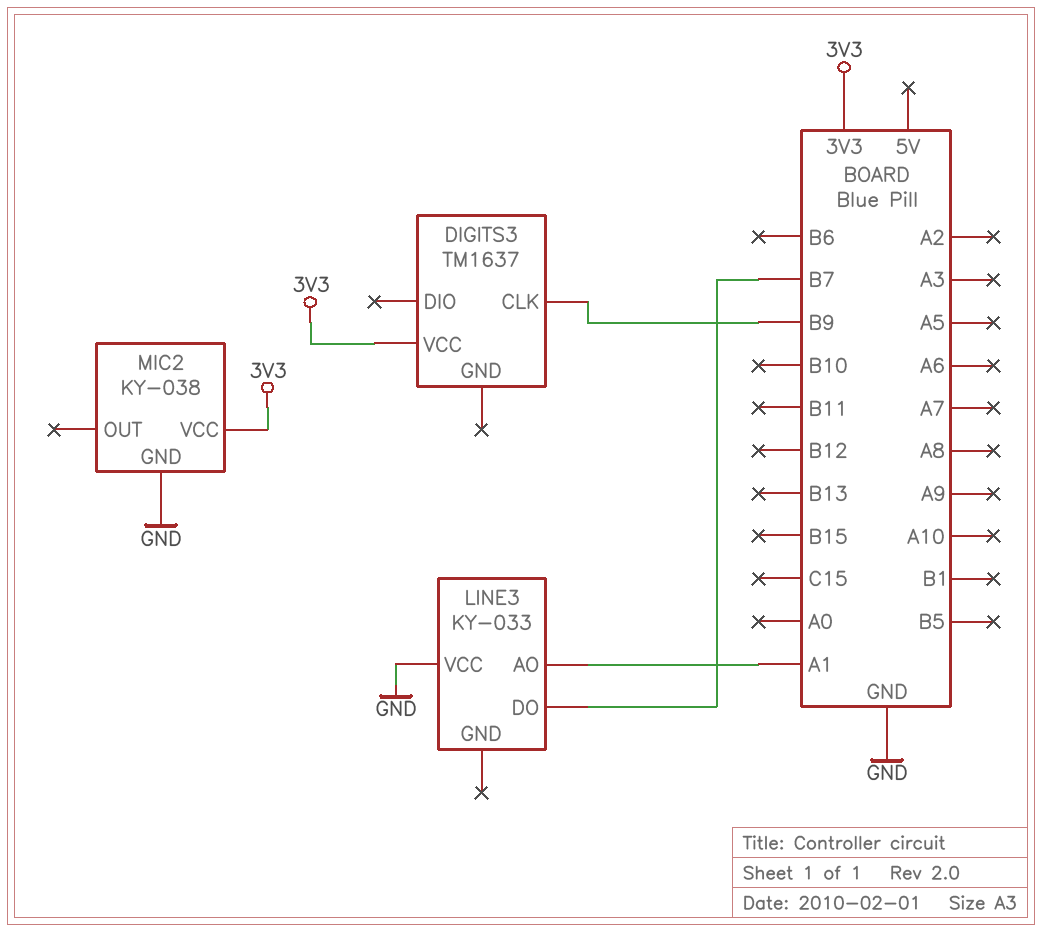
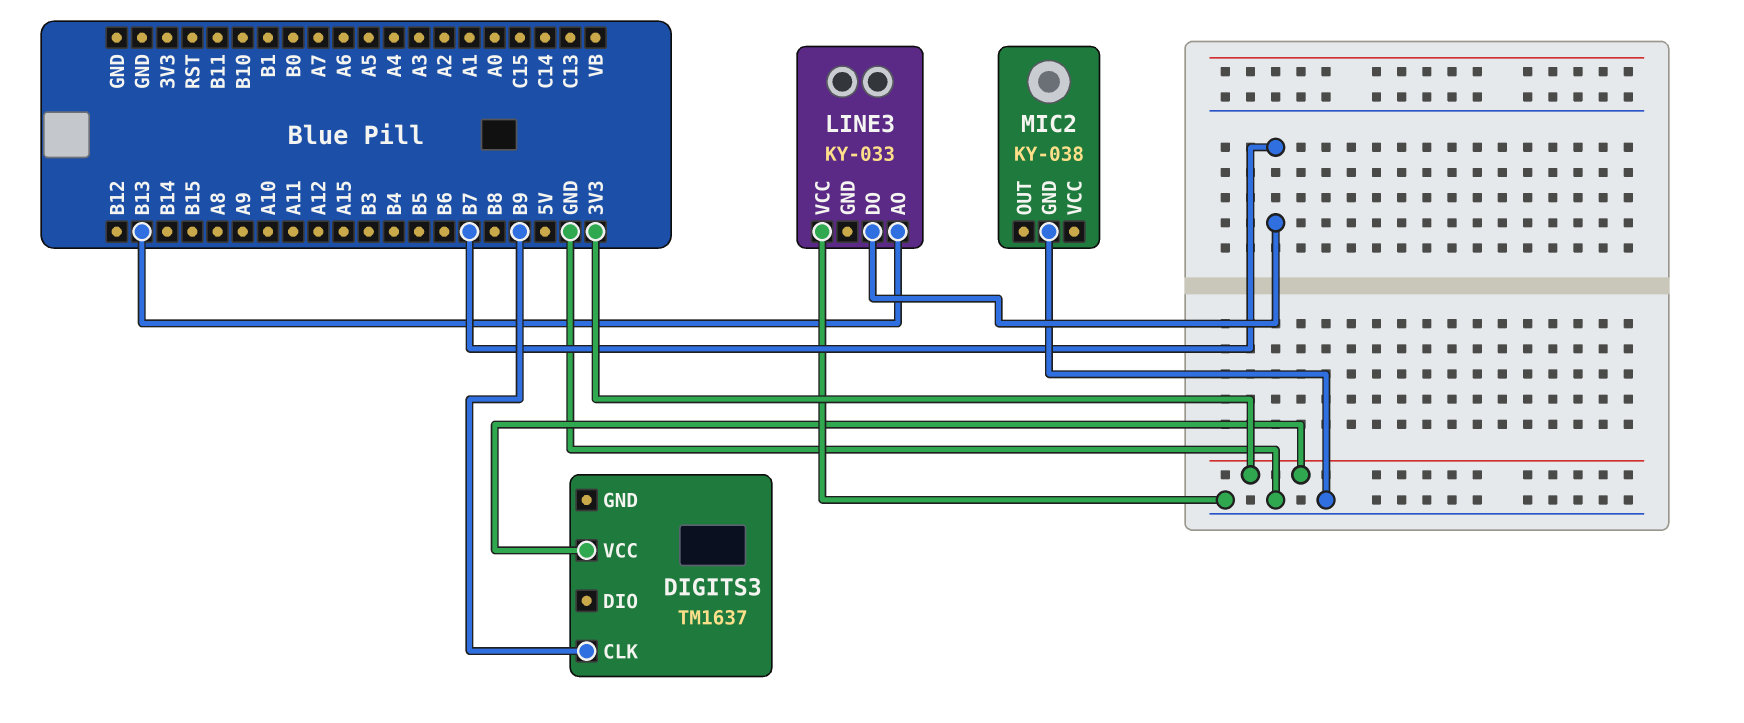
LINE3 pin AO: A1 -> B13
MIC2 pin VCC: 3V3 -> none

